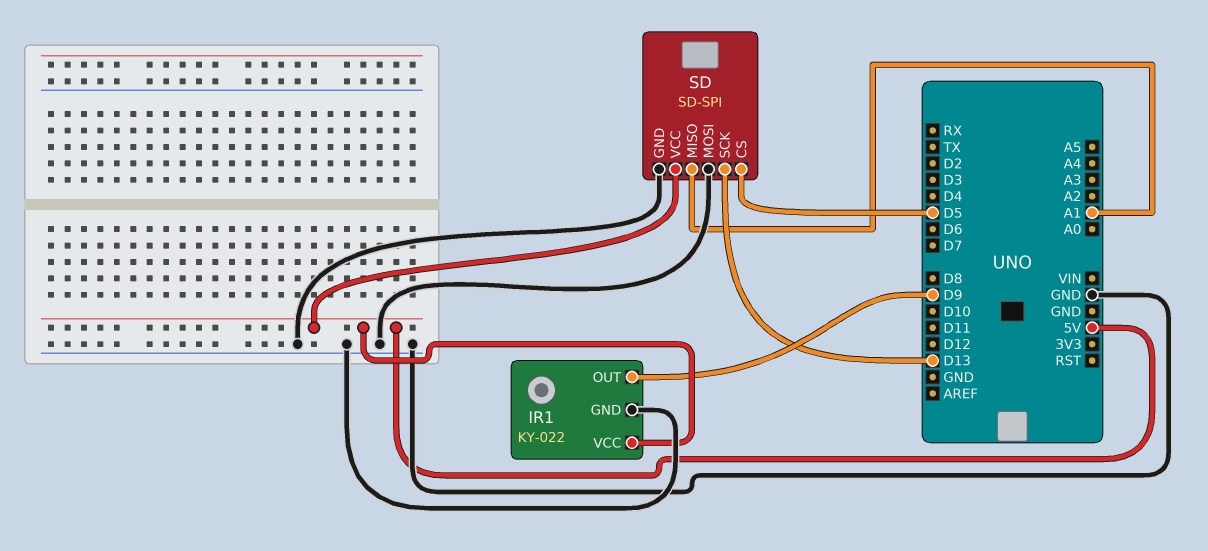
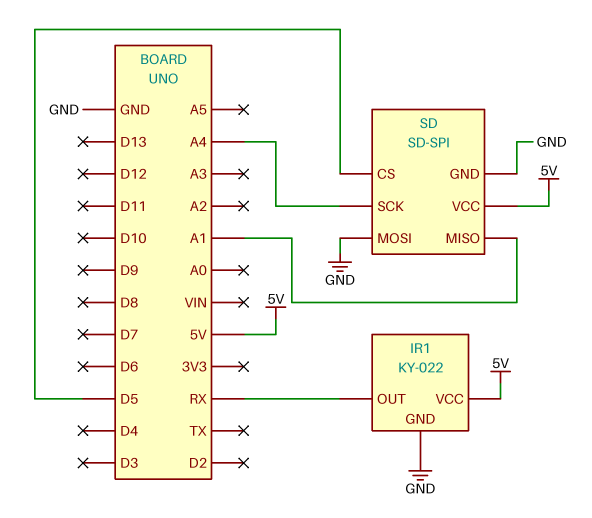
IR1 pin OUT: D9 -> RX
SD pin SCK: D13 -> A4

